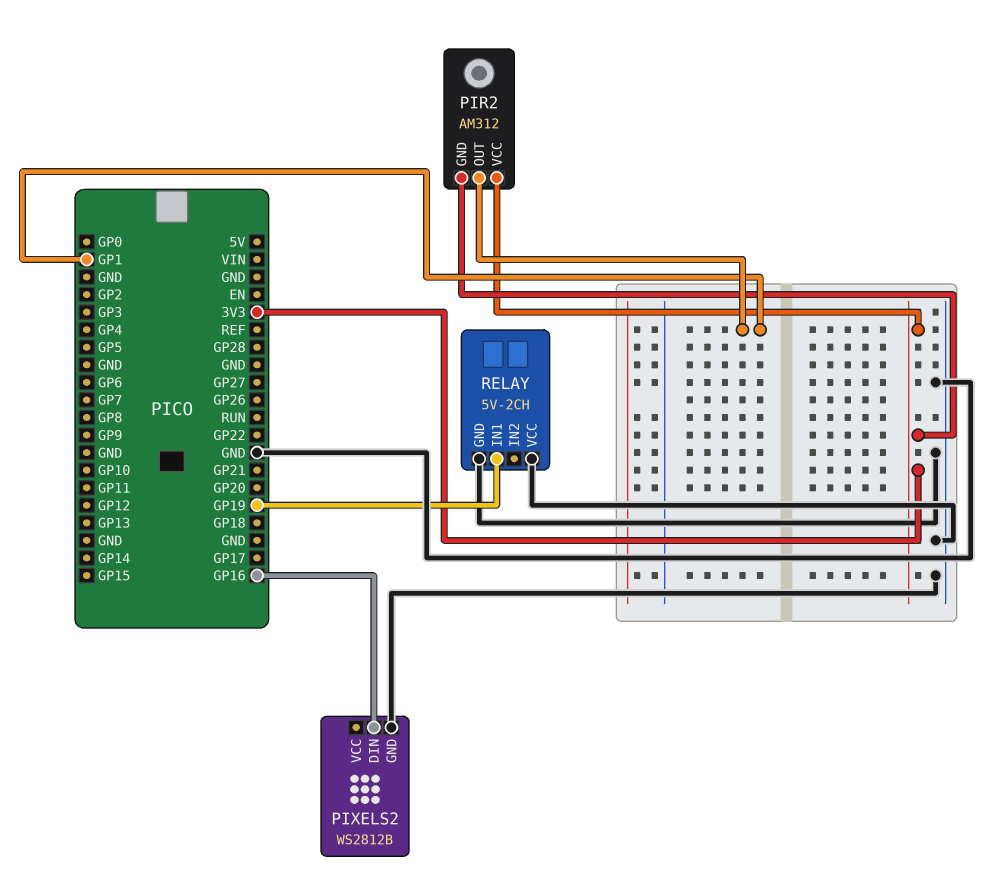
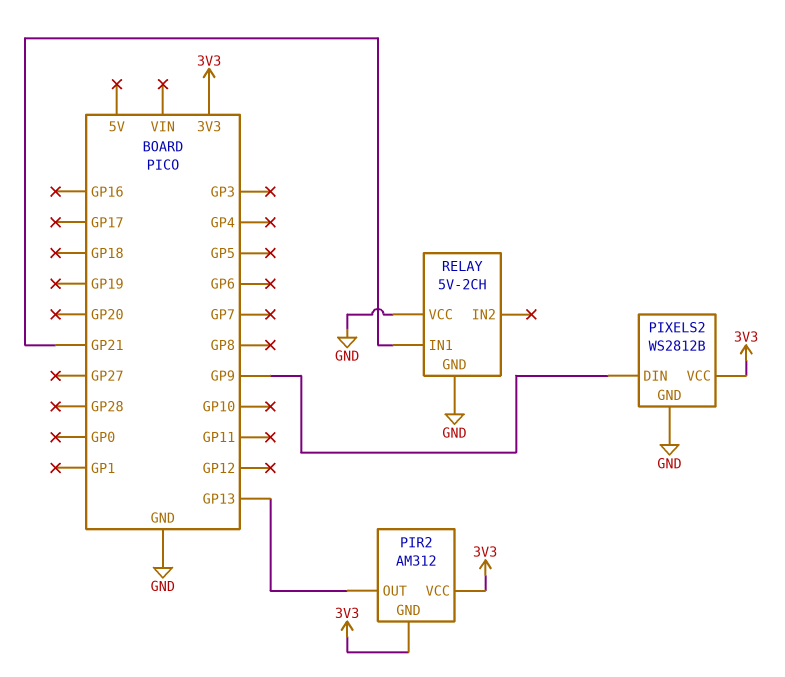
PIR2 pin OUT: GP1 -> GP13
PIXELS2 pin DIN: GP16 -> GP9
PIXELS2 pin VCC: none -> 3V3
RELAY pin IN1: GP19 -> GP21

